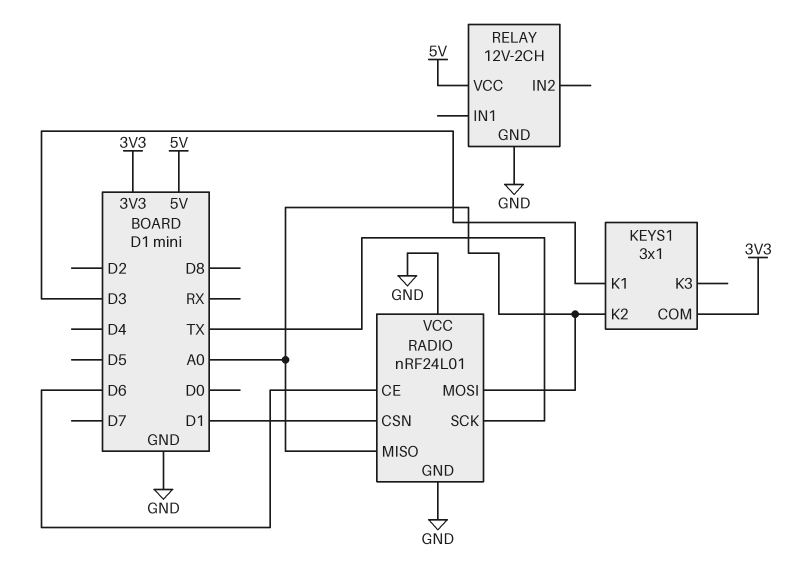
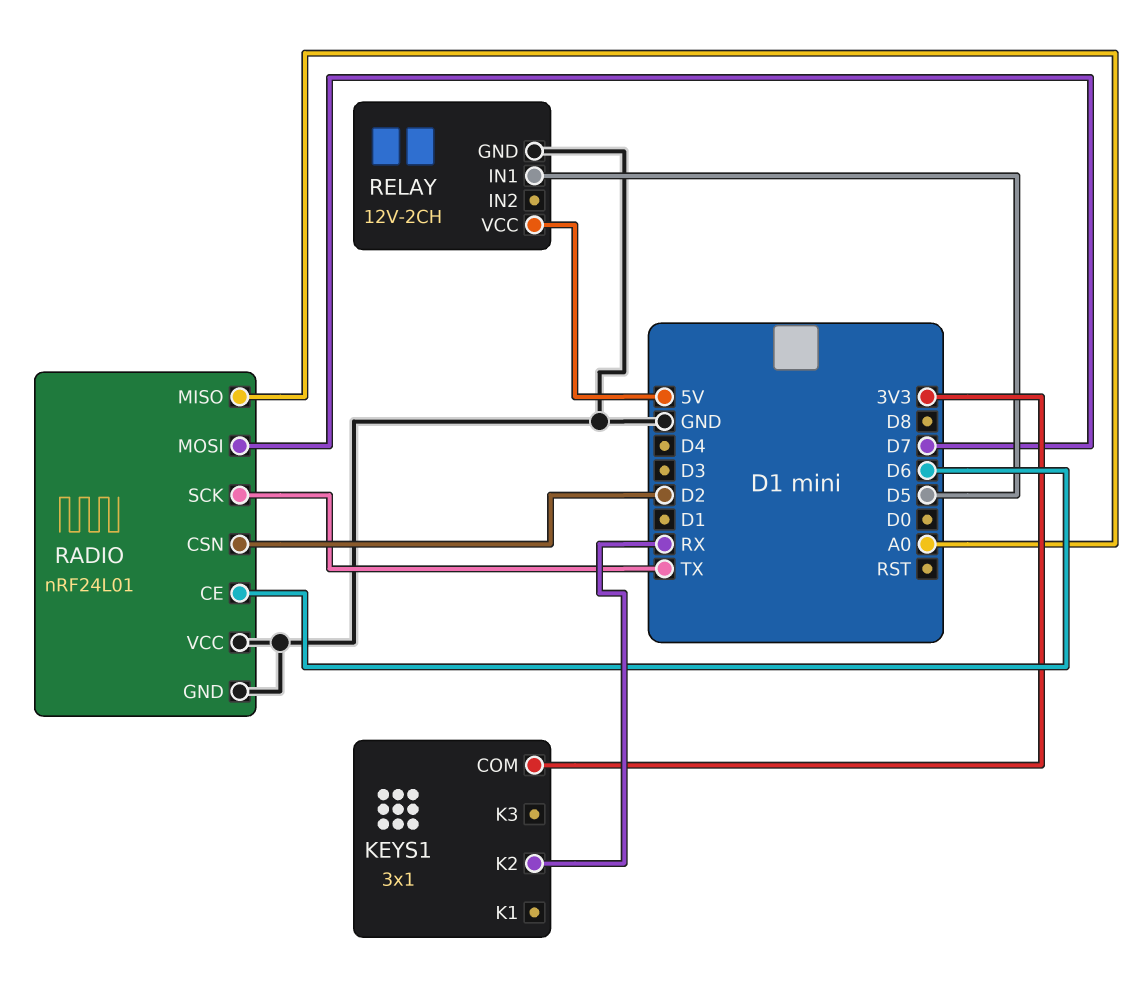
KEYS1 pin K1: D3 -> none
KEYS1 pin K2: A0 -> RX
RADIO pin CSN: D1 -> D2
RADIO pin MOSI: A0 -> D7
RELAY pin IN1: none -> D5

